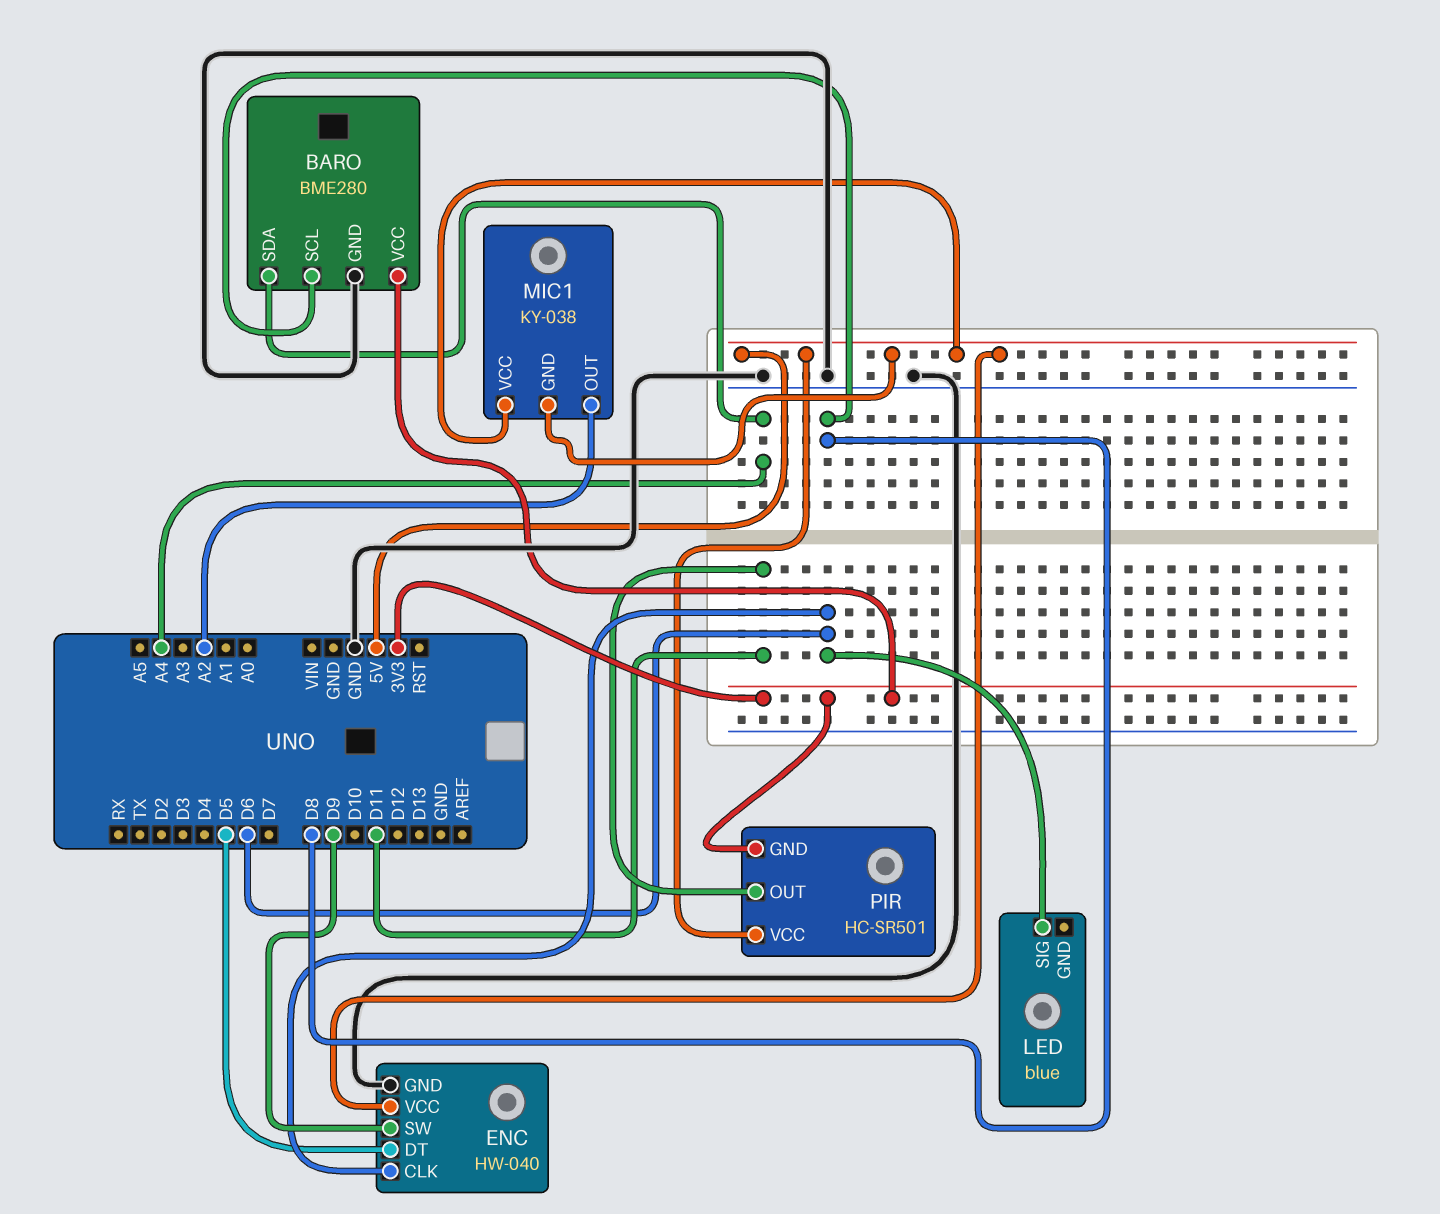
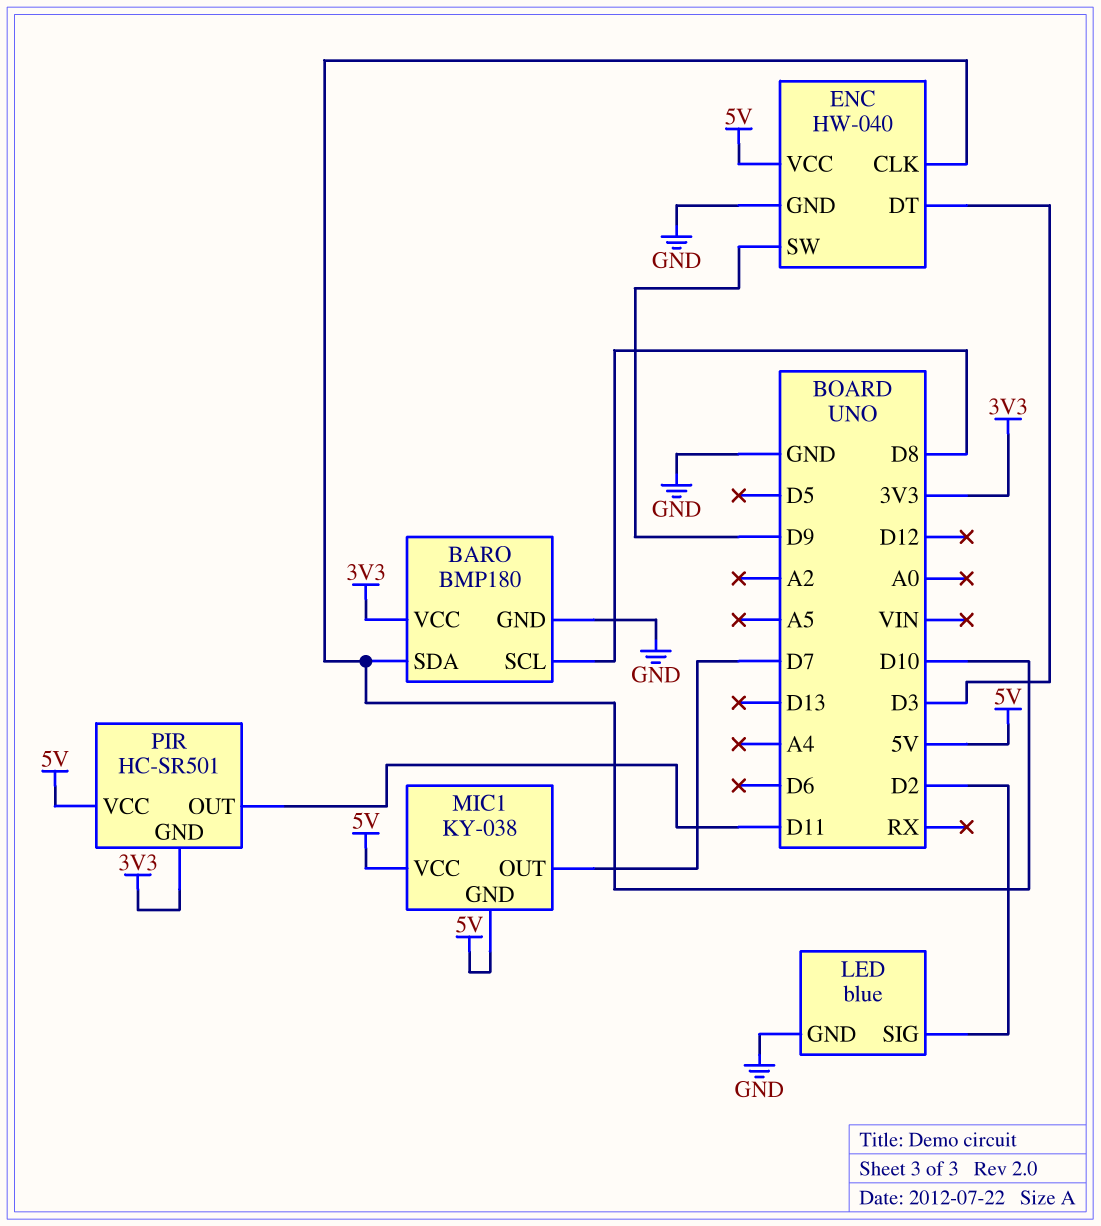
BARO: BME280 -> BMP180
BARO pin SDA: A4 -> D10
ENC pin CLK: D6 -> D10
ENC pin DT: D5 -> D3
LED pin GND: none -> GND
LED pin SIG: D6 -> D2
MIC1 pin OUT: A2 -> D7

